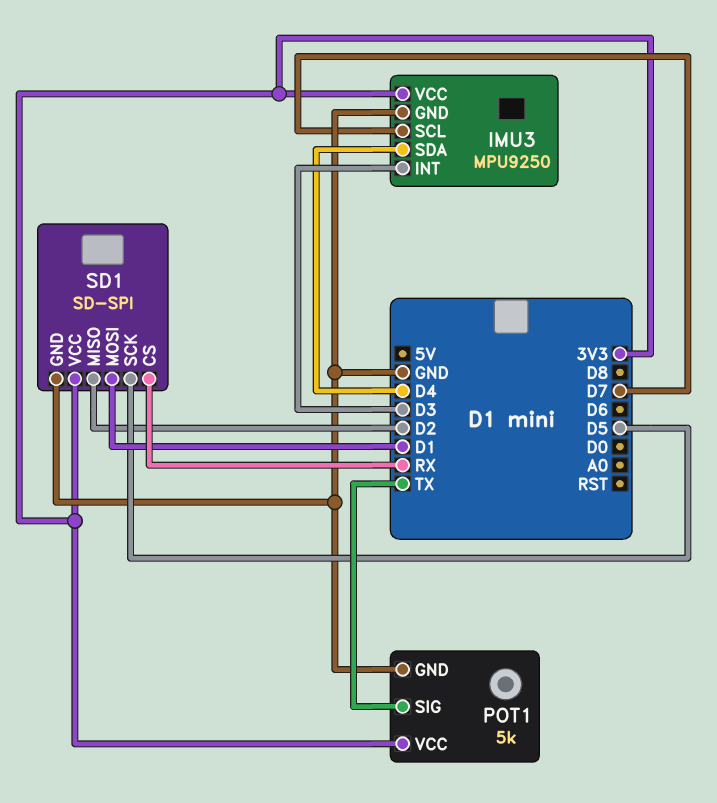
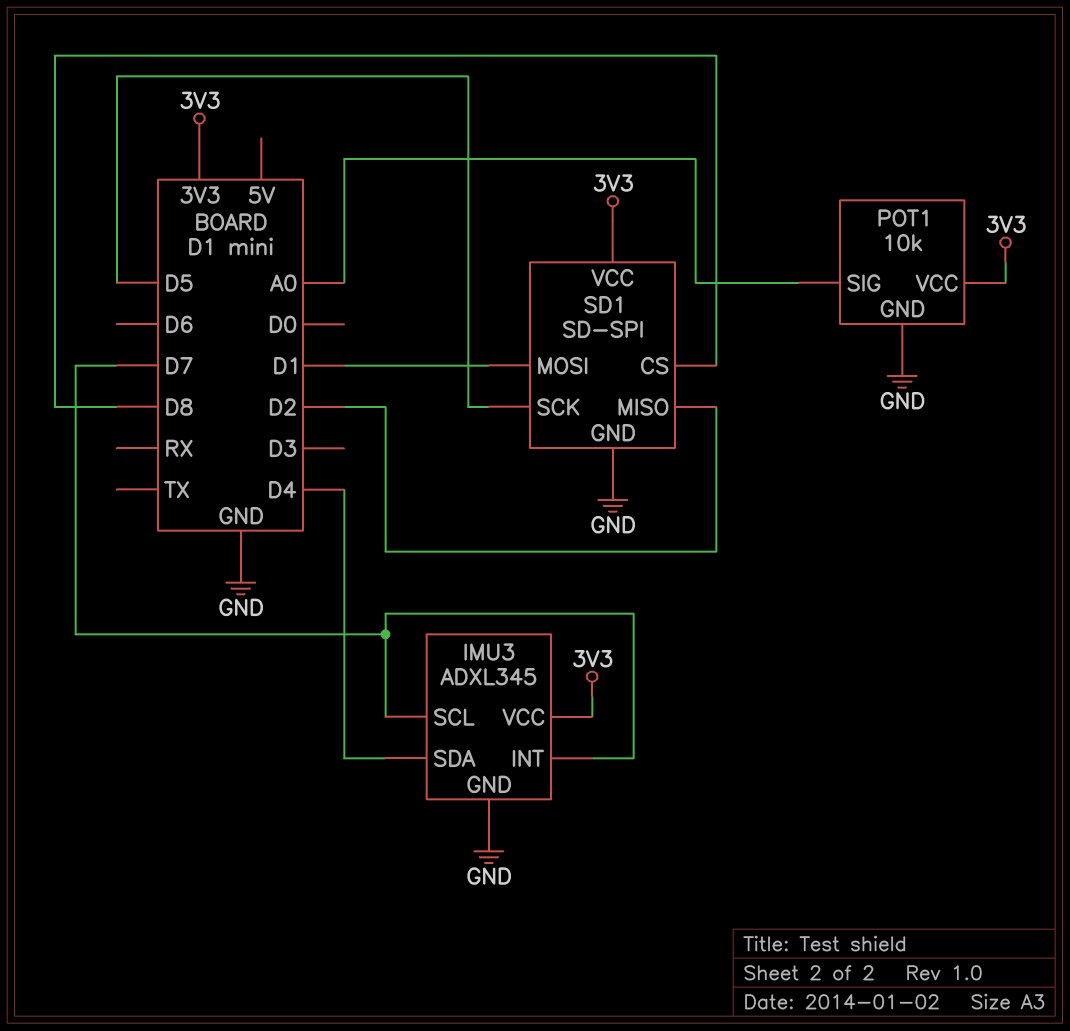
IMU3: MPU9250 -> ADXL345
IMU3 pin INT: D3 -> D7
POT1: 5k -> 10k
POT1 pin SIG: TX -> A0
SD1 pin CS: RX -> D8

